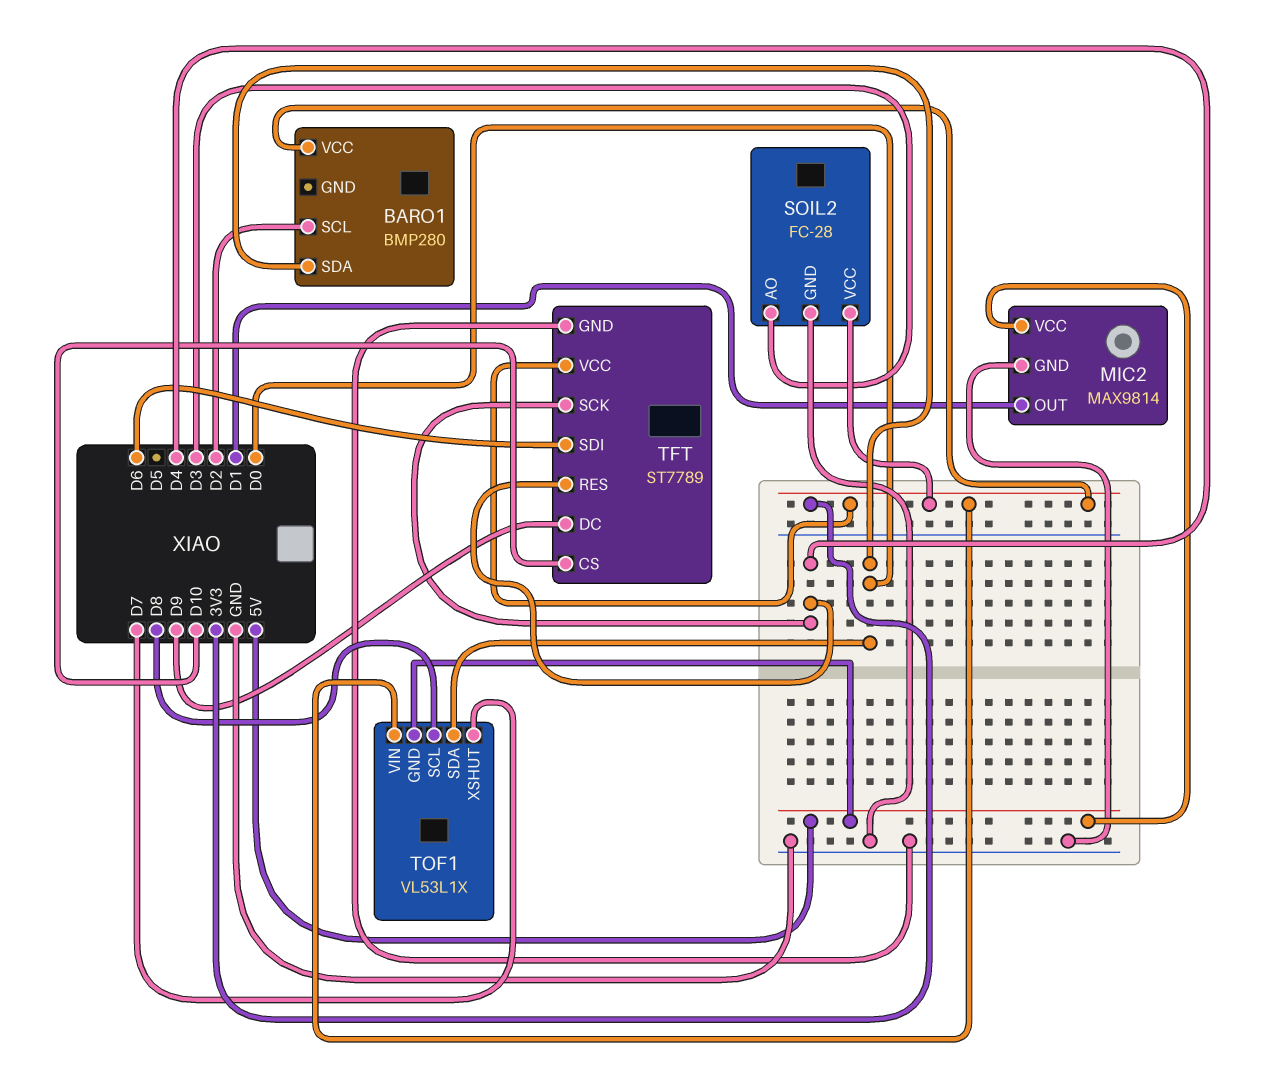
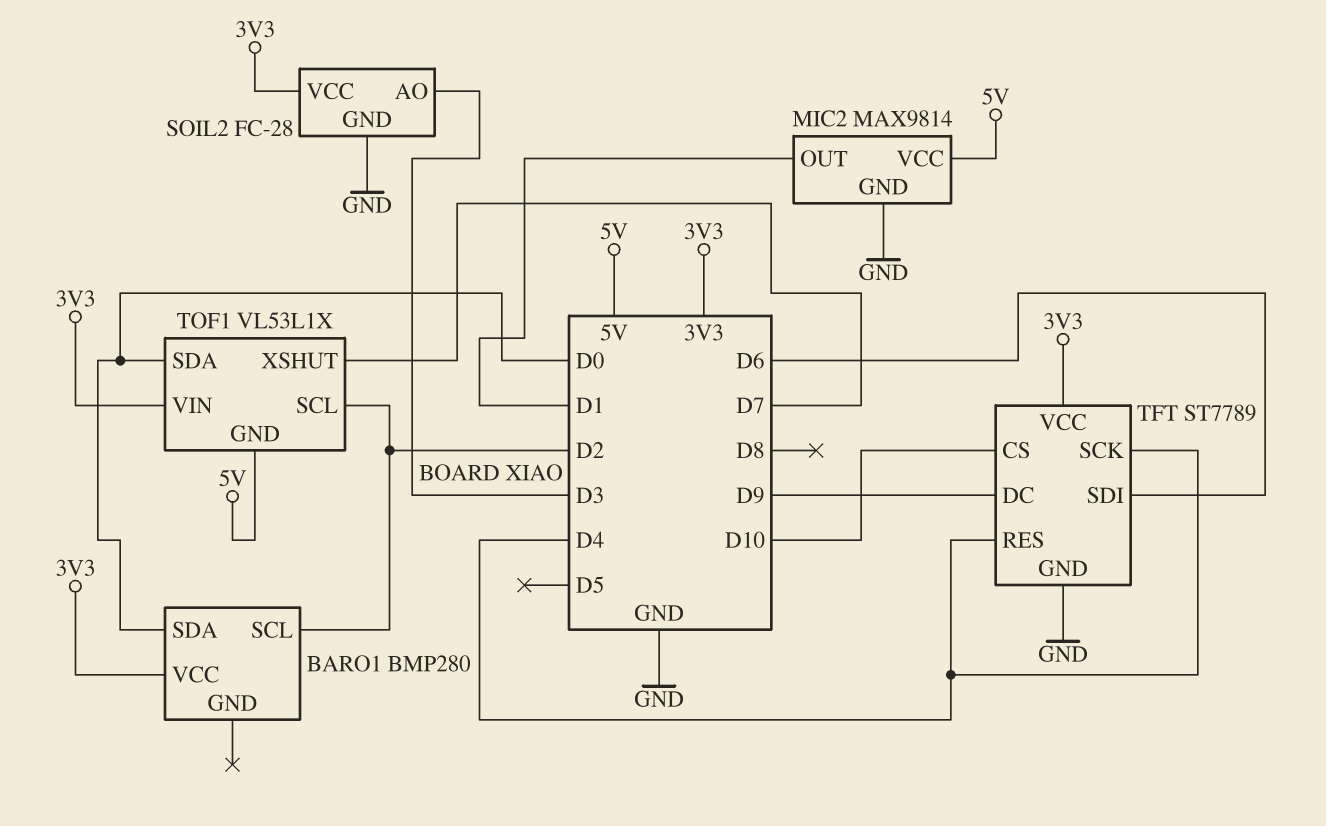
TOF1 pin SCL: D8 -> D2

